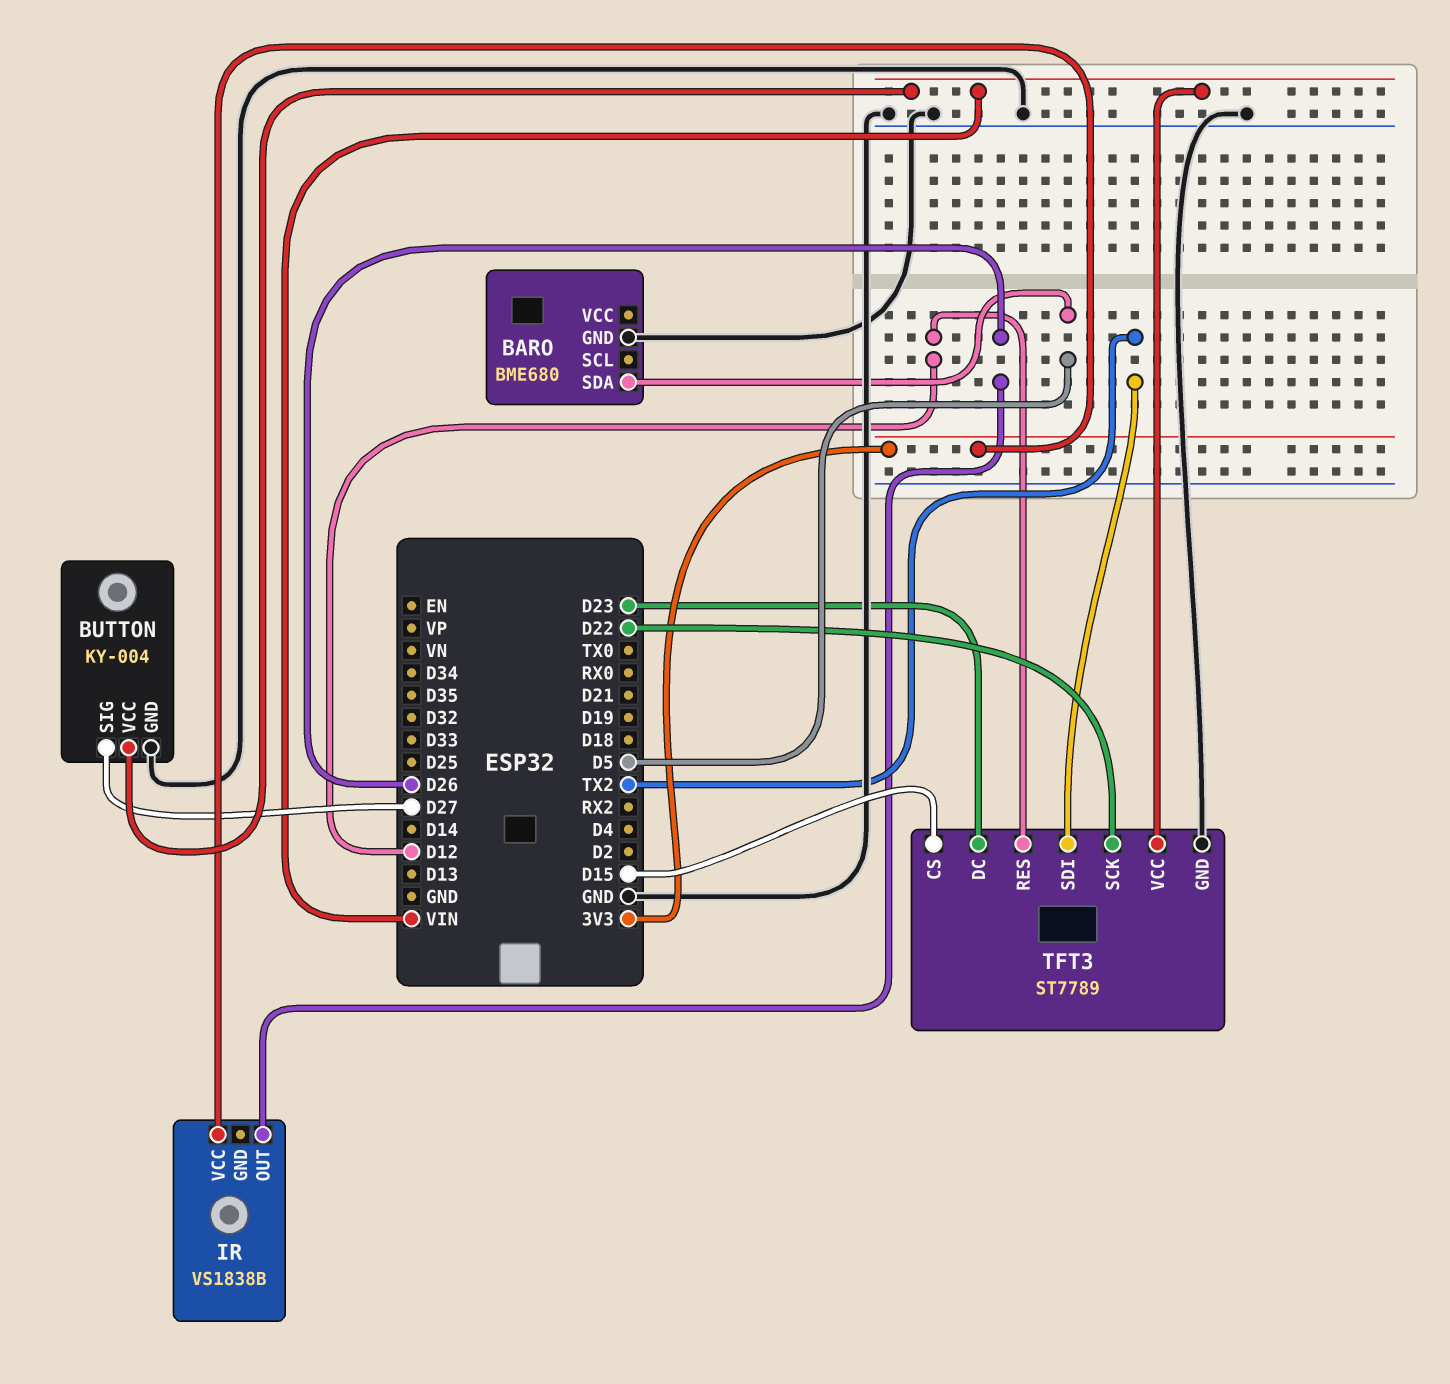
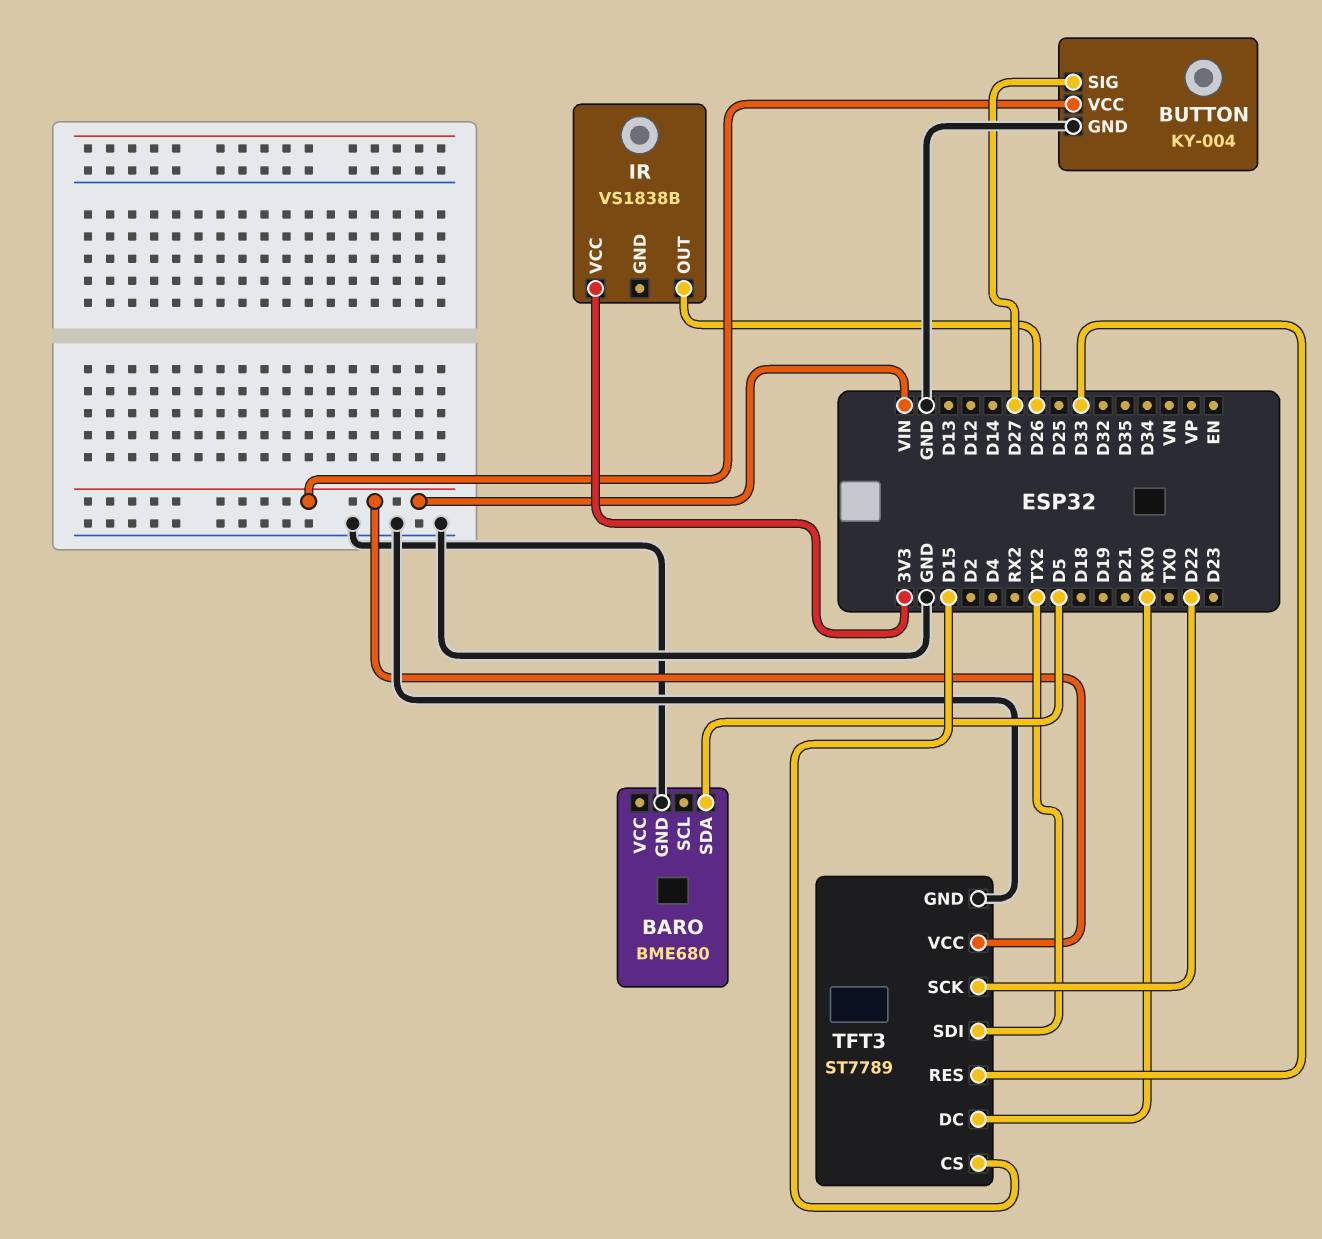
TFT3 pin DC: D23 -> RX0
TFT3 pin RES: D12 -> D33

